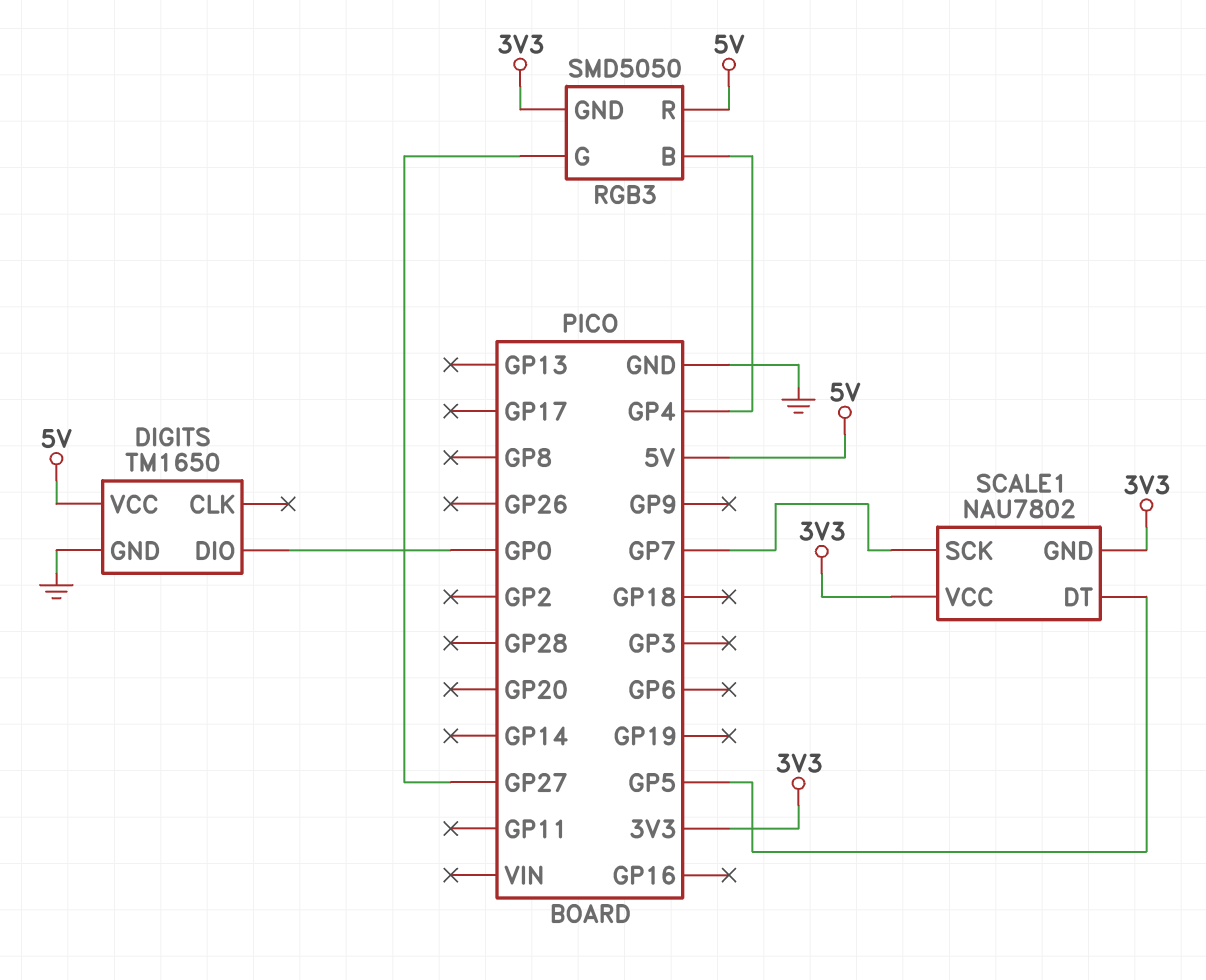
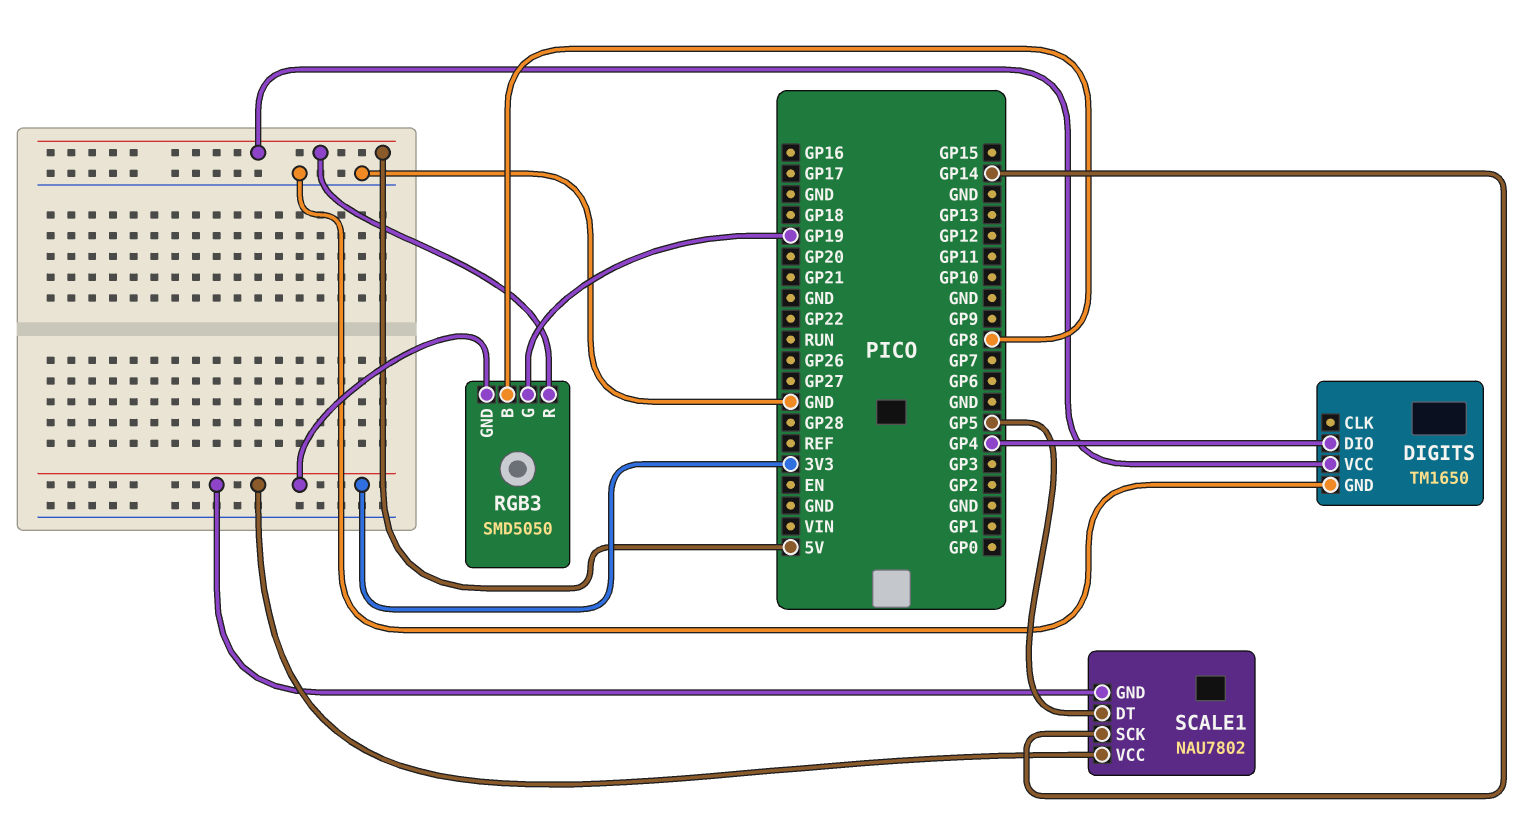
DIGITS pin DIO: GP0 -> GP4
RGB3 pin B: GP4 -> GP8
RGB3 pin G: GP27 -> GP19
SCALE1 pin SCK: GP7 -> GP14

